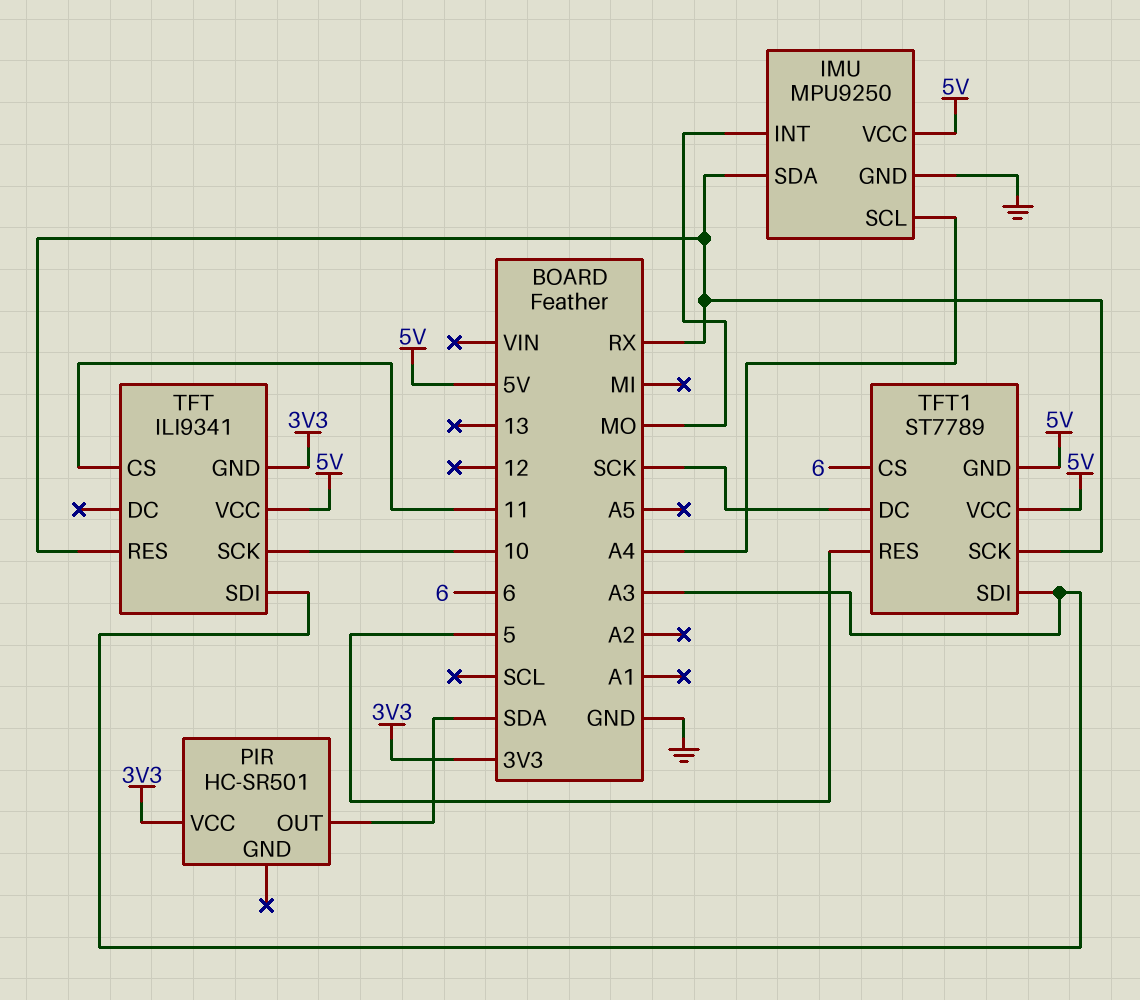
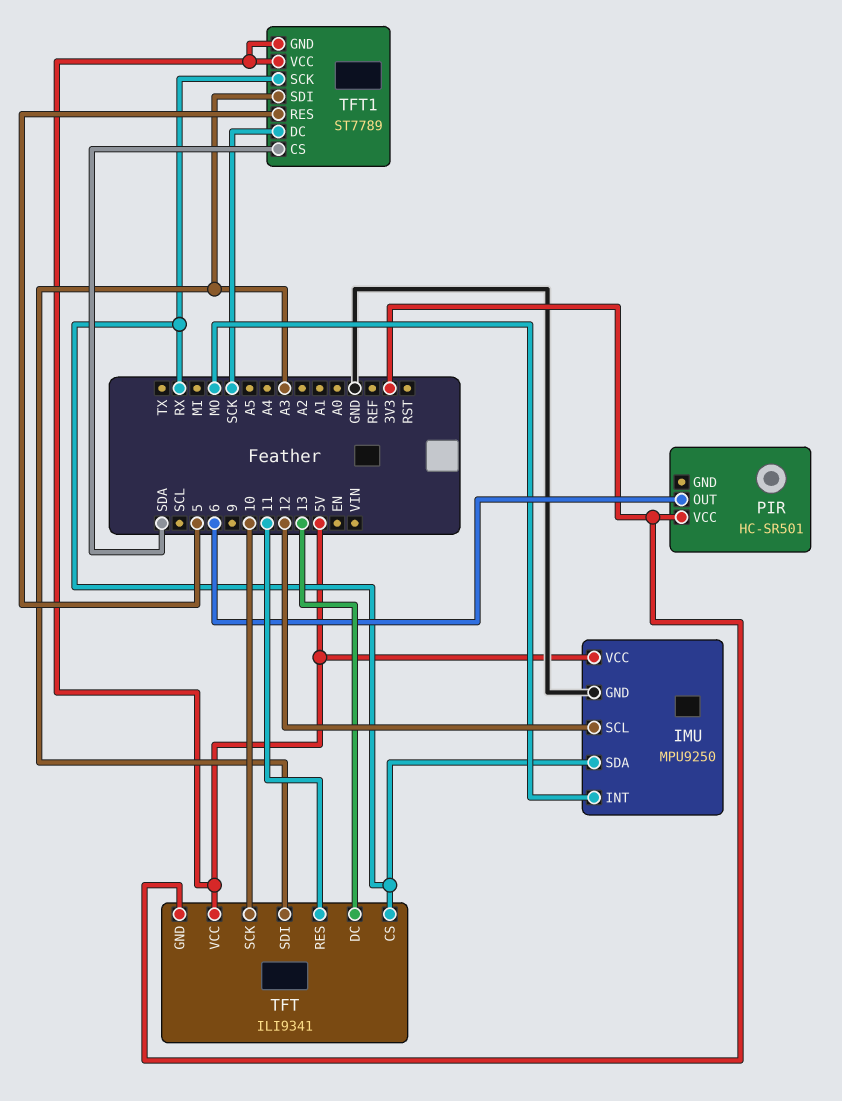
IMU pin SCL: A4 -> 12
PIR pin OUT: SDA -> 6
TFT pin CS: 11 -> RX
TFT pin DC: none -> 13
TFT pin RES: RX -> 11
TFT1 pin CS: 6 -> SDA

